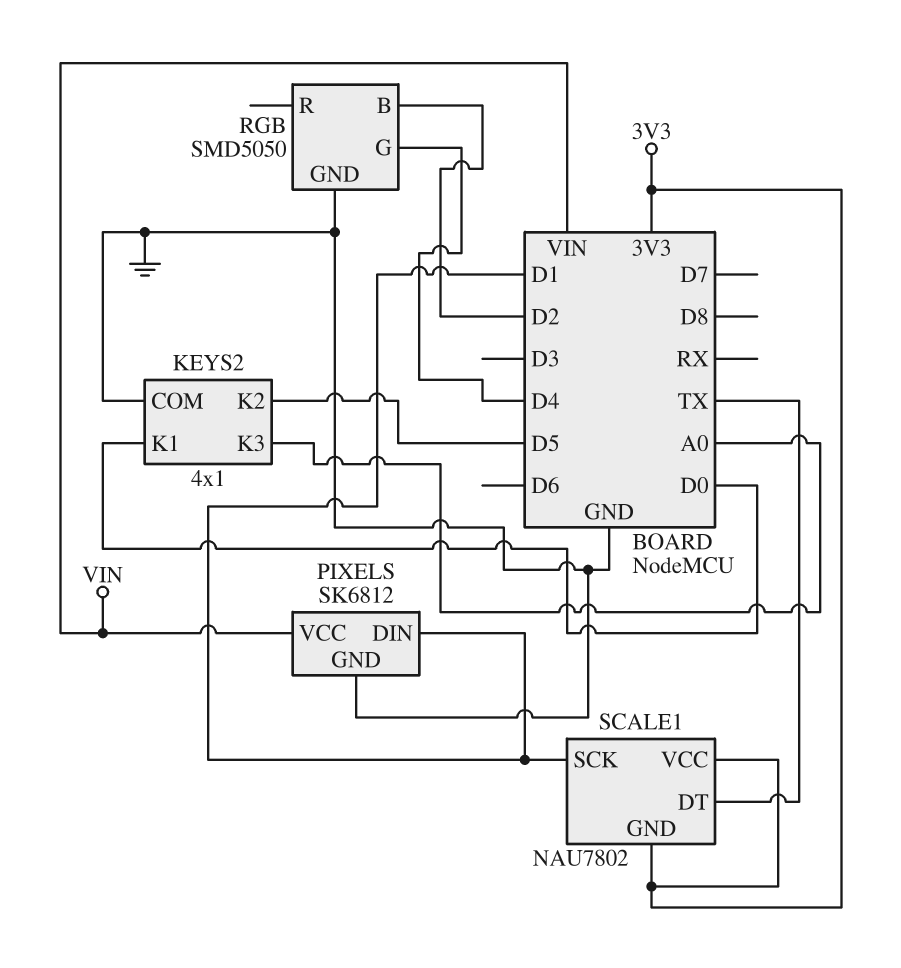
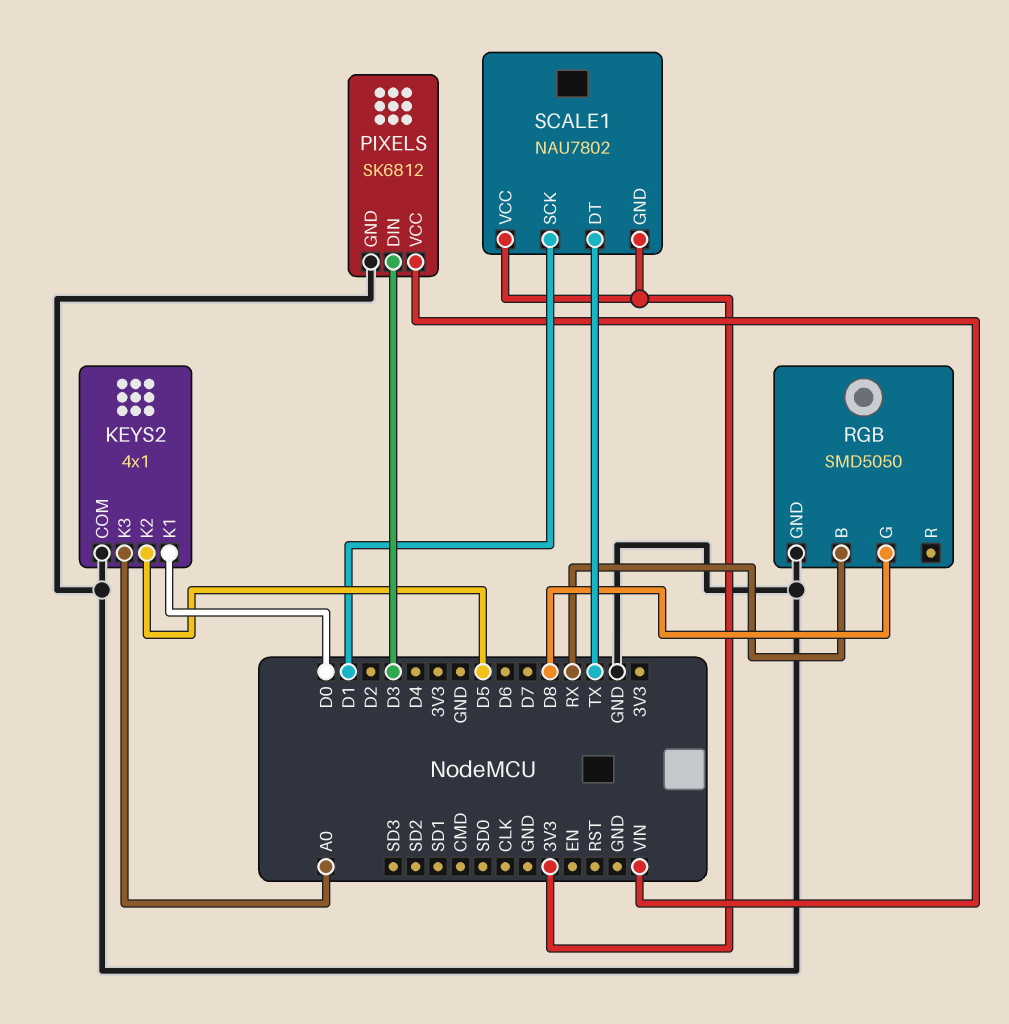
PIXELS pin DIN: D1 -> D3
RGB pin B: D2 -> RX
RGB pin G: D4 -> D8

